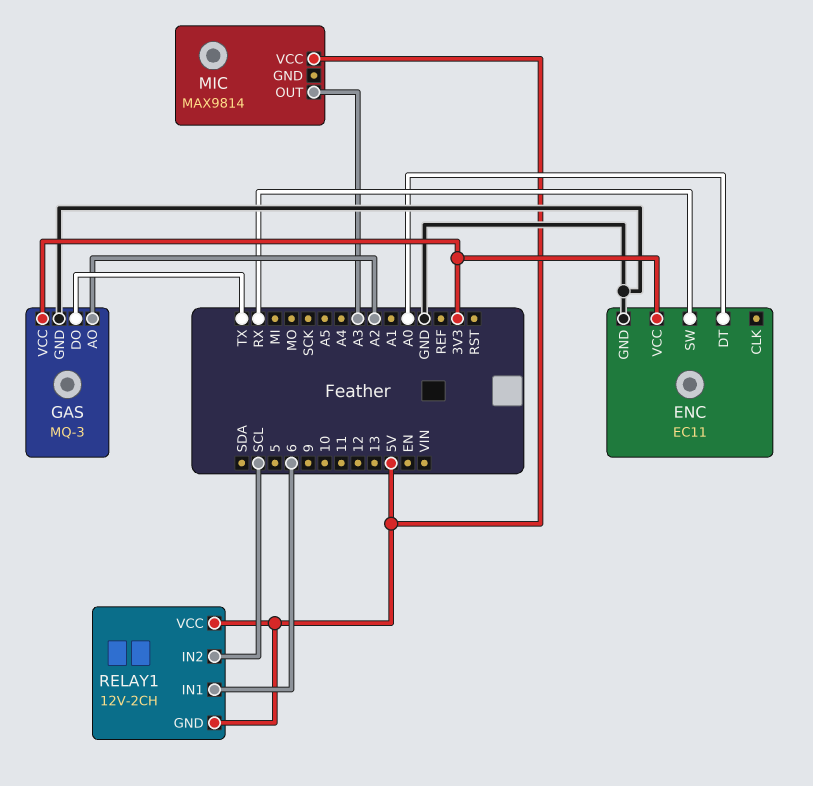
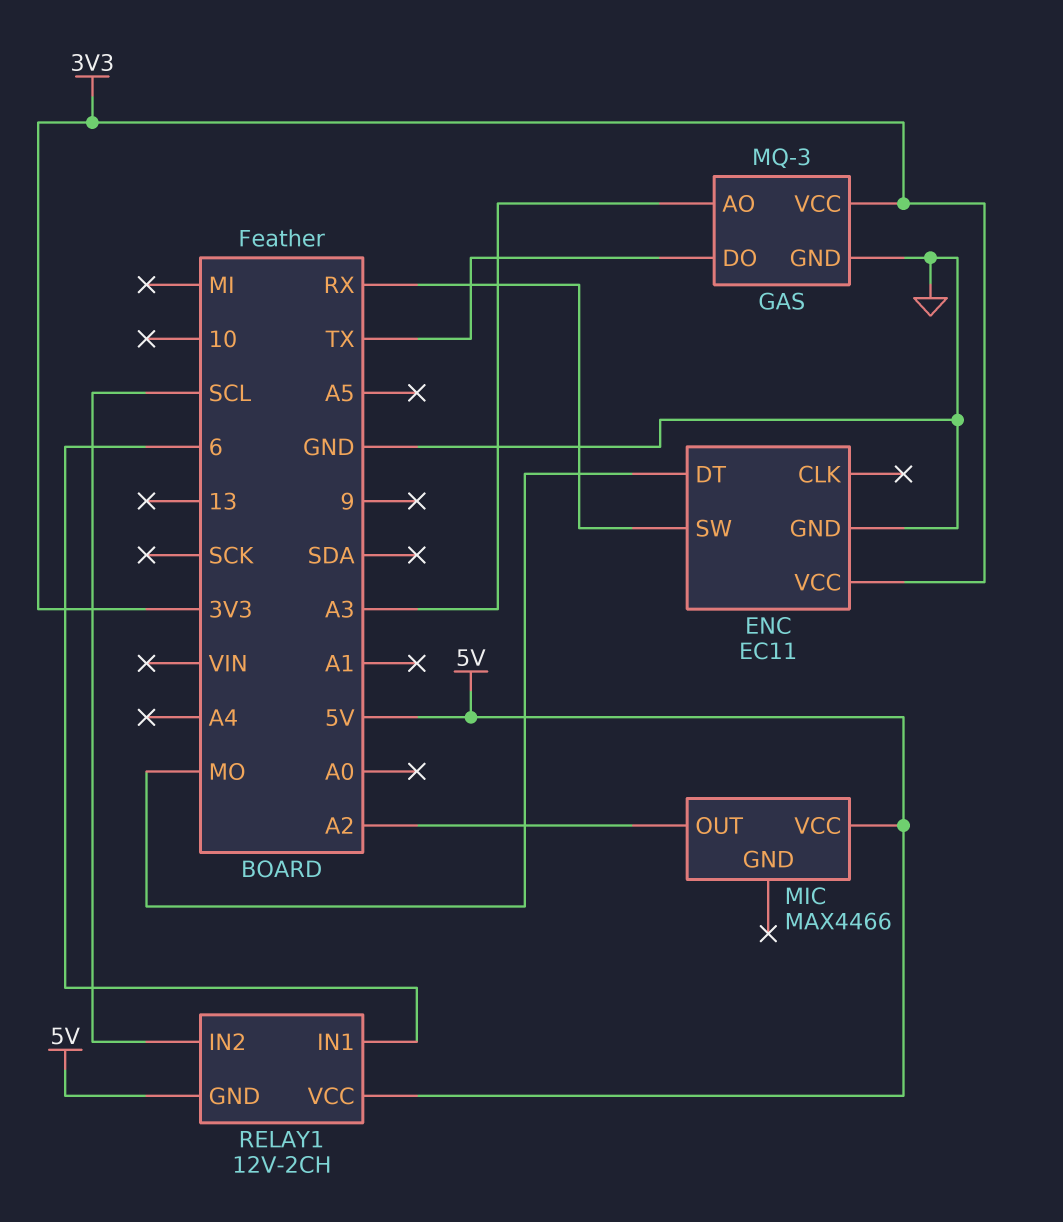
ENC pin DT: A0 -> MO
GAS pin AO: A2 -> A3
MIC: MAX9814 -> MAX4466
MIC pin OUT: A3 -> A2

